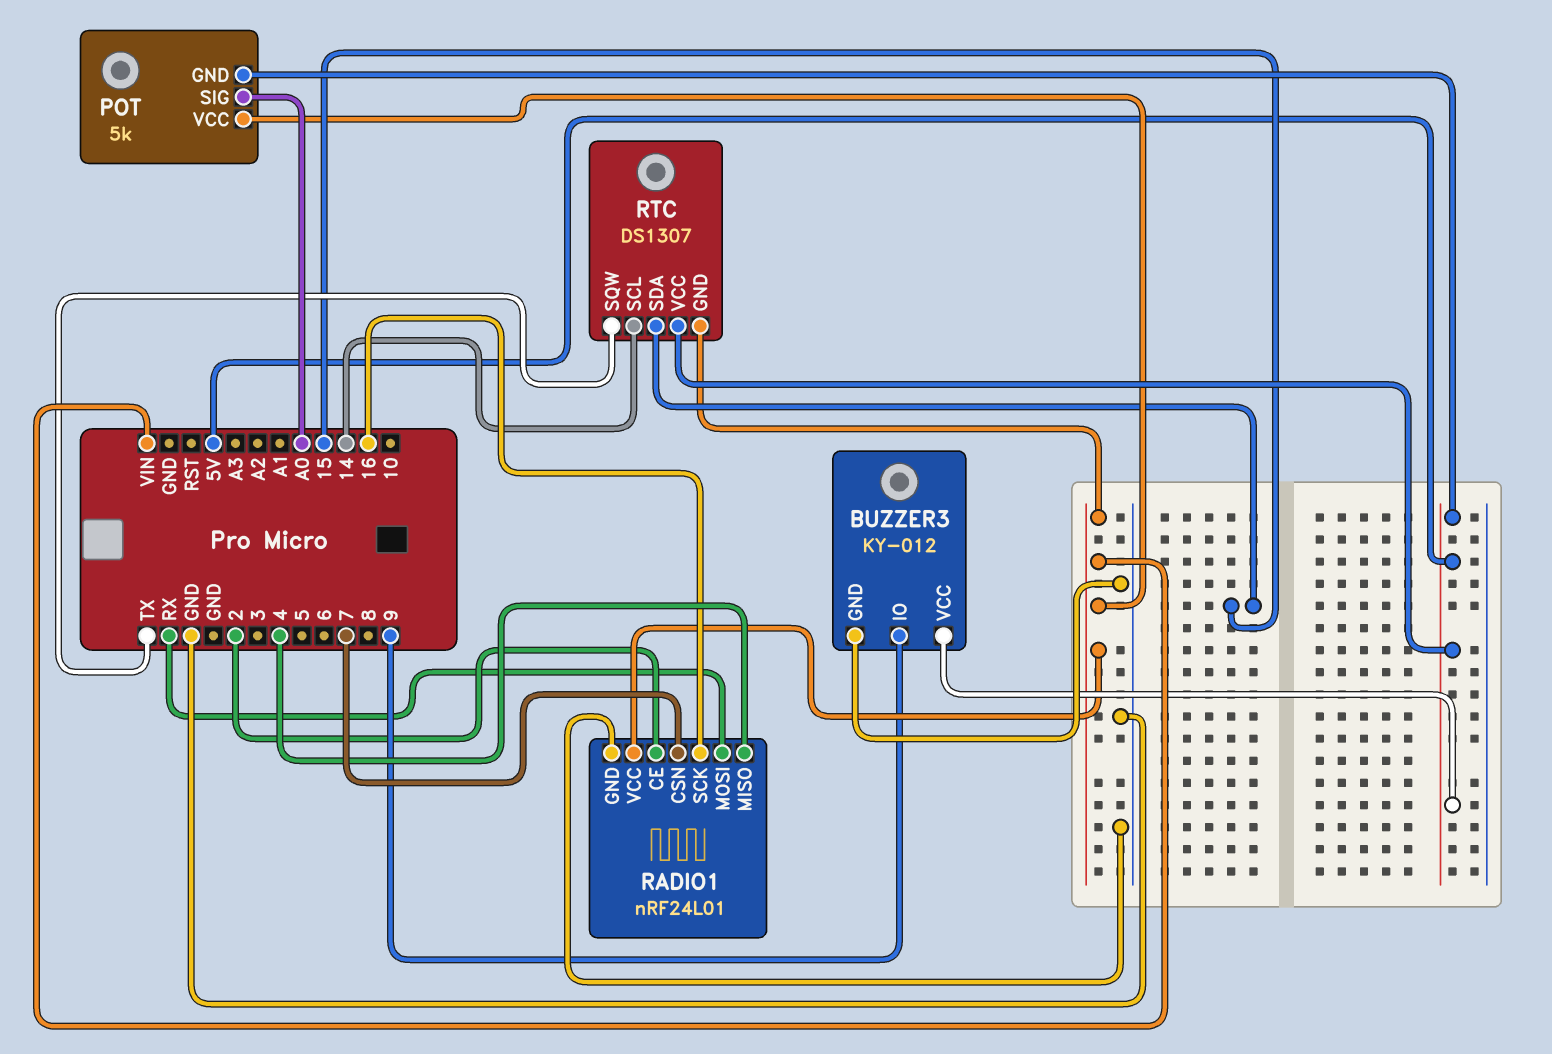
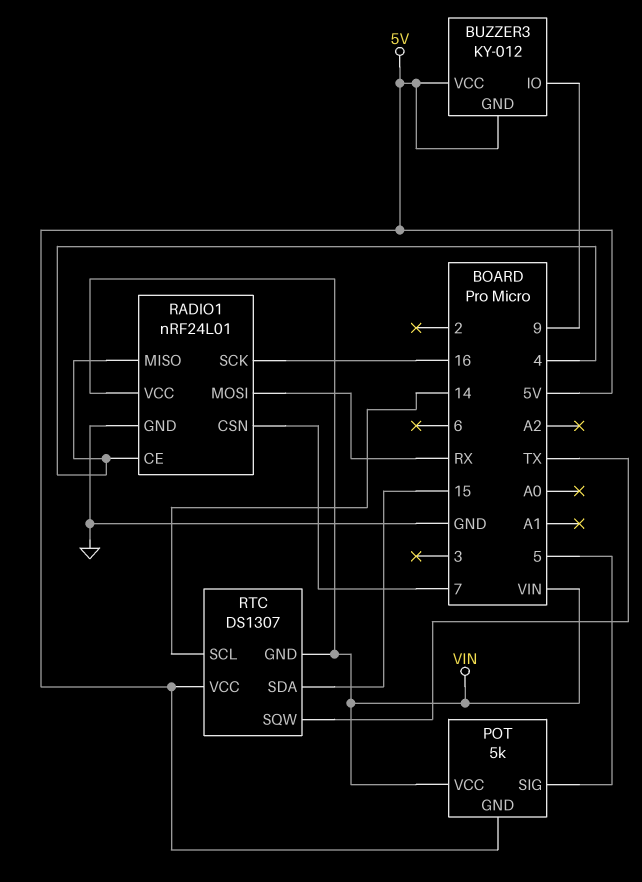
BUZZER3 pin GND: GND -> 5V
POT pin SIG: A0 -> 5
RADIO1 pin CE: 2 -> 4

